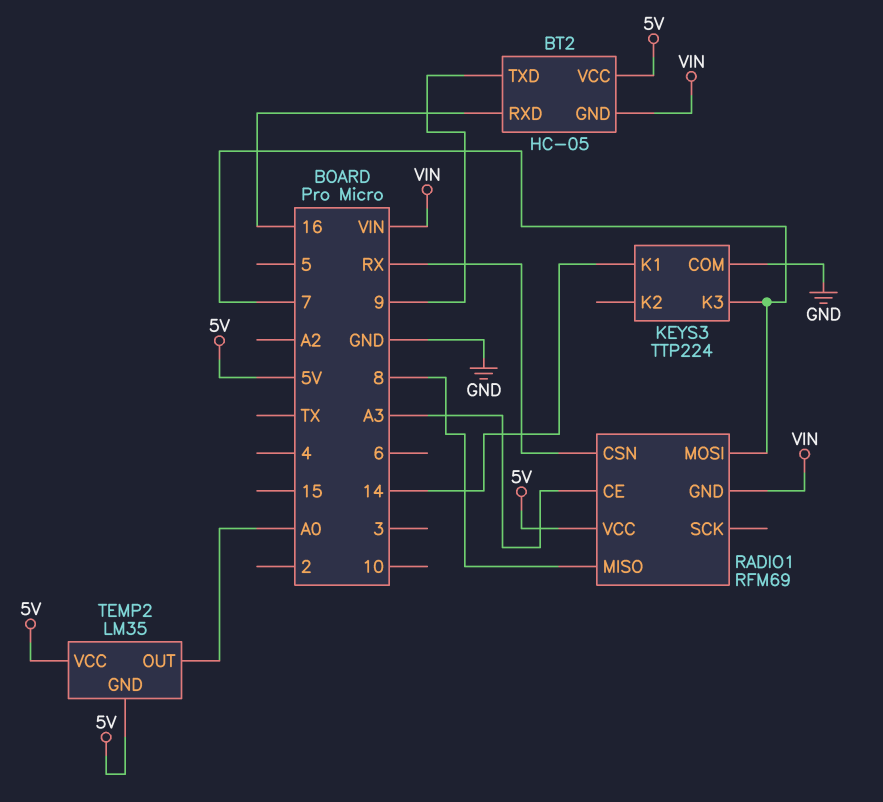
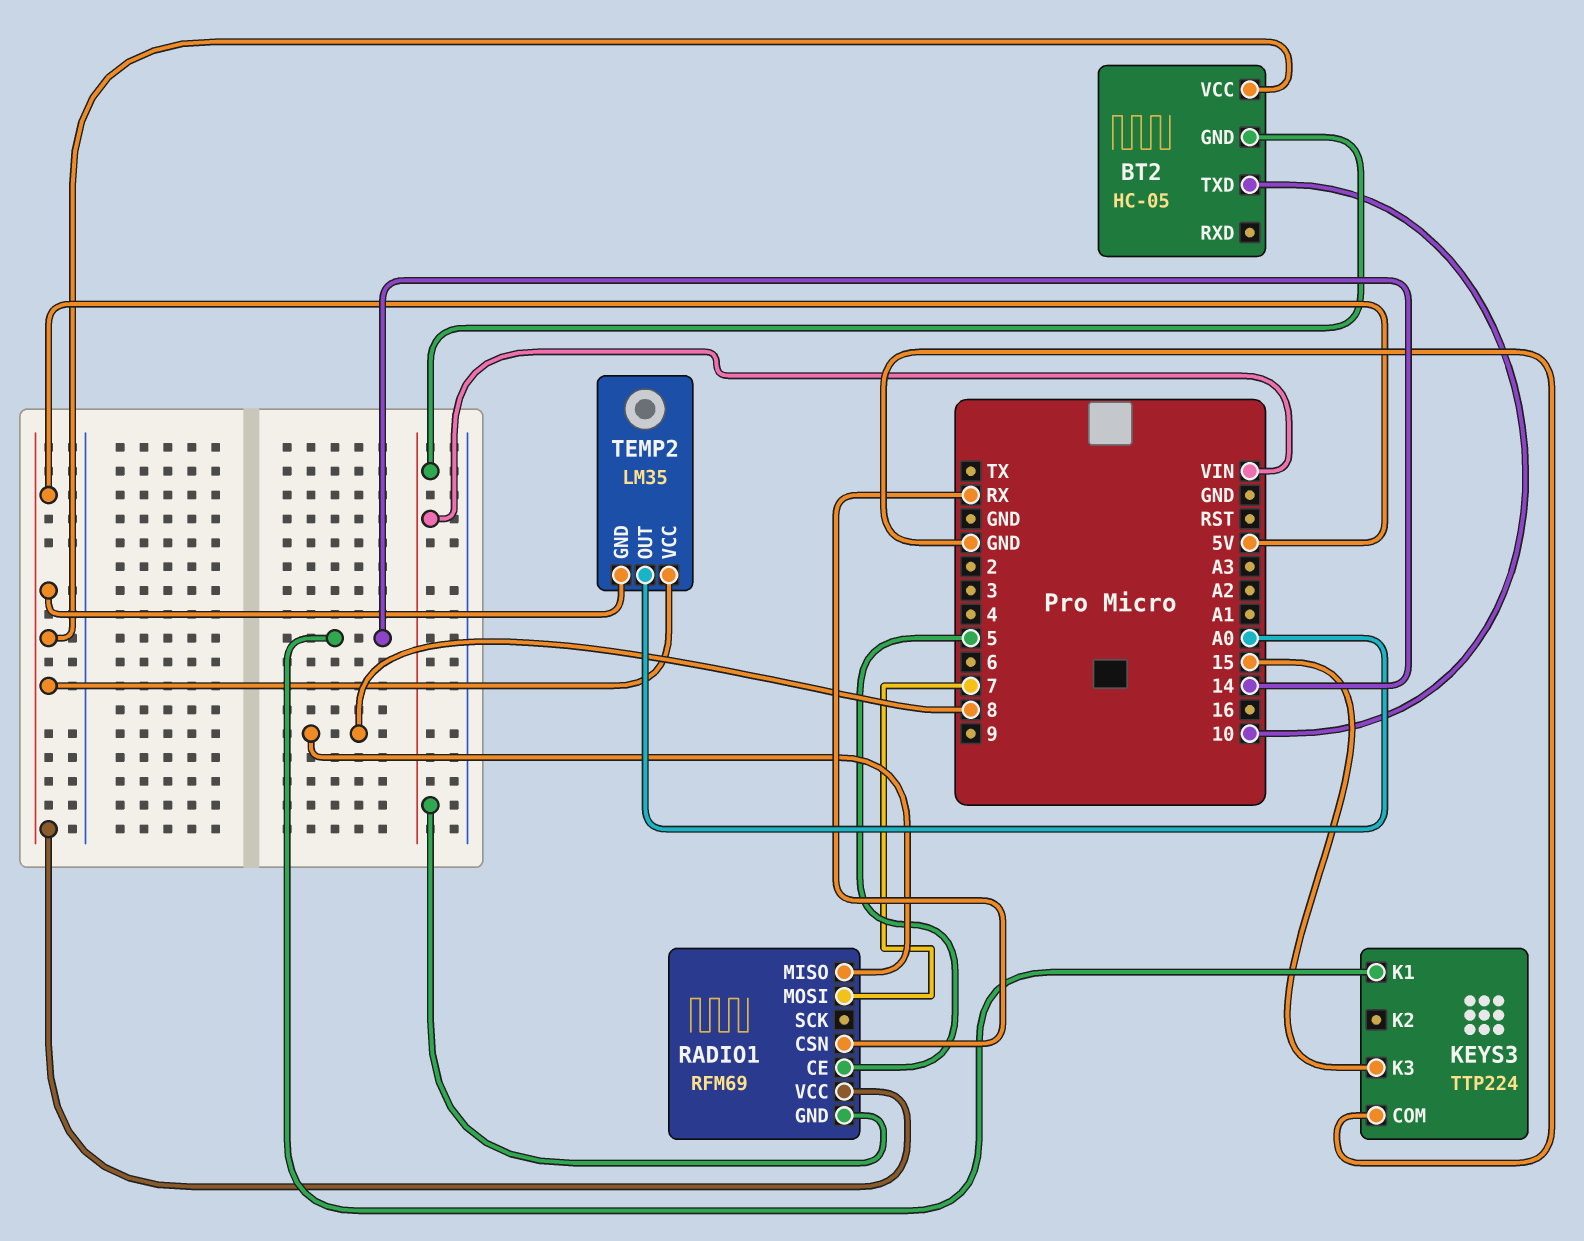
BT2 pin RXD: 16 -> none
BT2 pin TXD: 9 -> 10
KEYS3 pin K3: 7 -> 15
RADIO1 pin CE: A3 -> 5

